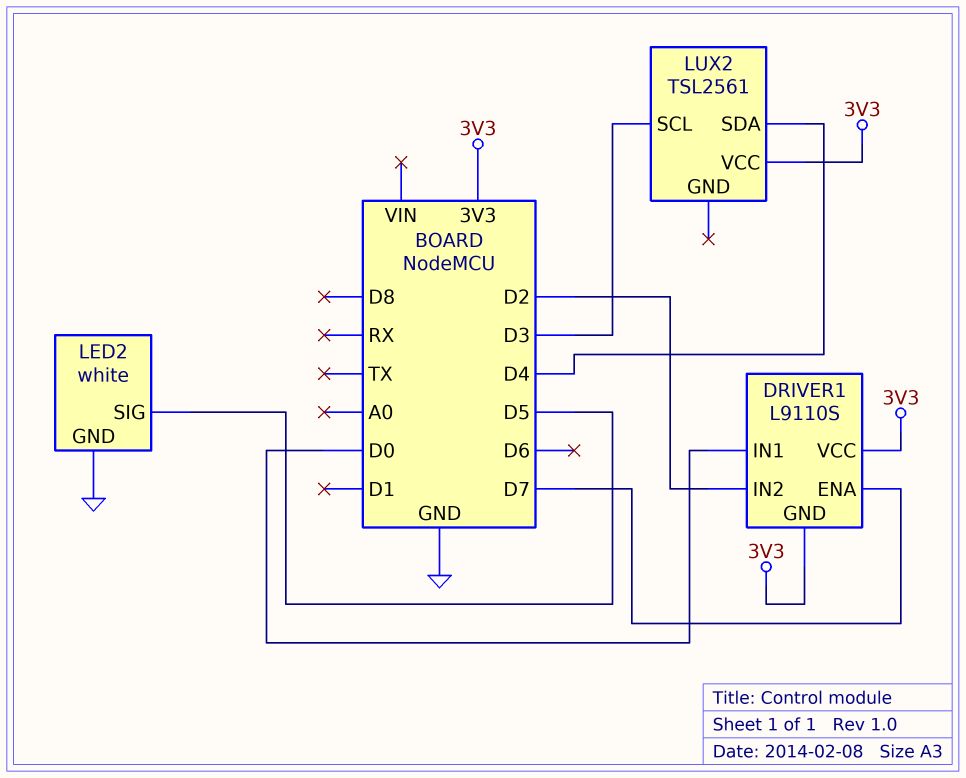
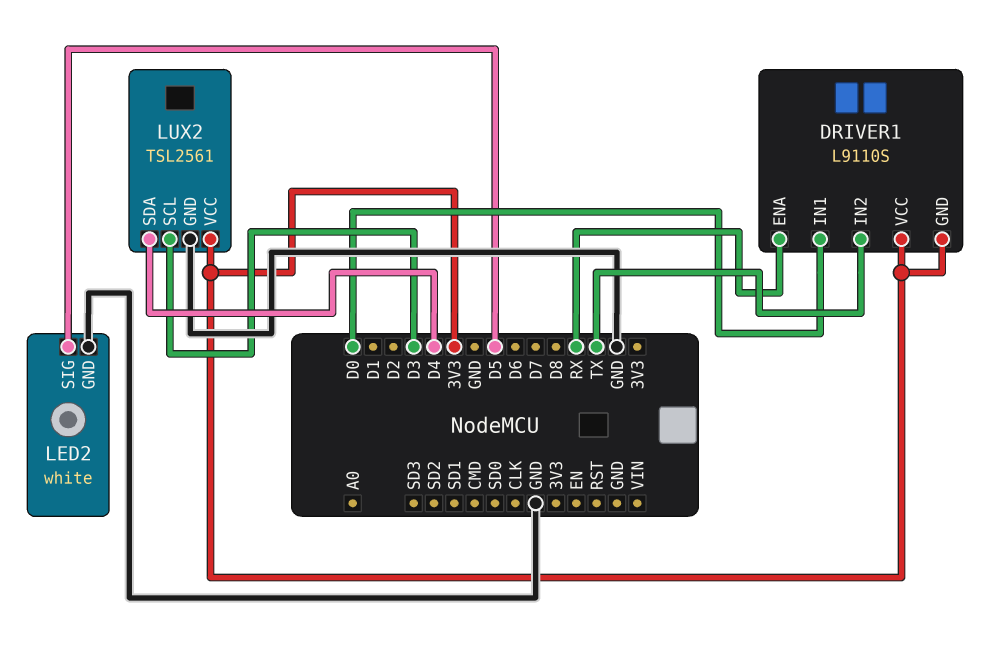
DRIVER1 pin ENA: D7 -> RX
DRIVER1 pin IN2: D2 -> TX
LUX2 pin GND: none -> GND

